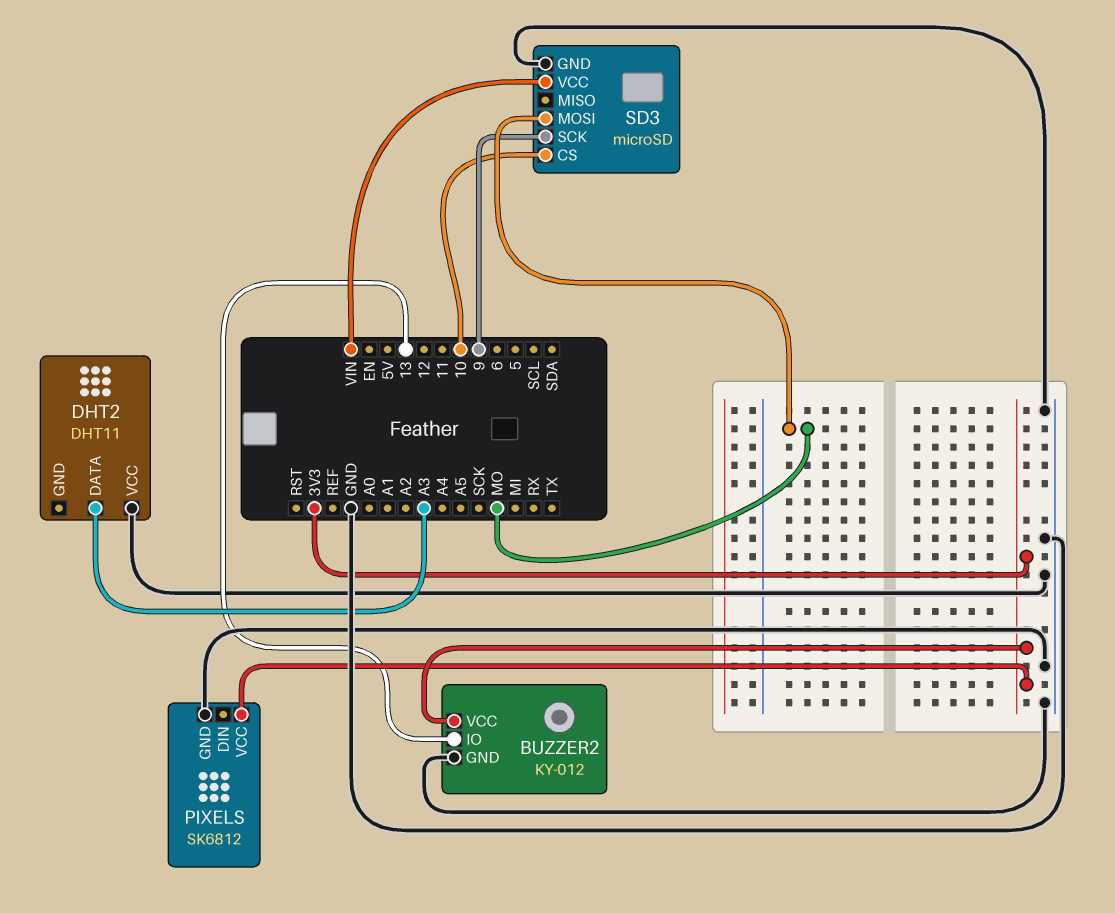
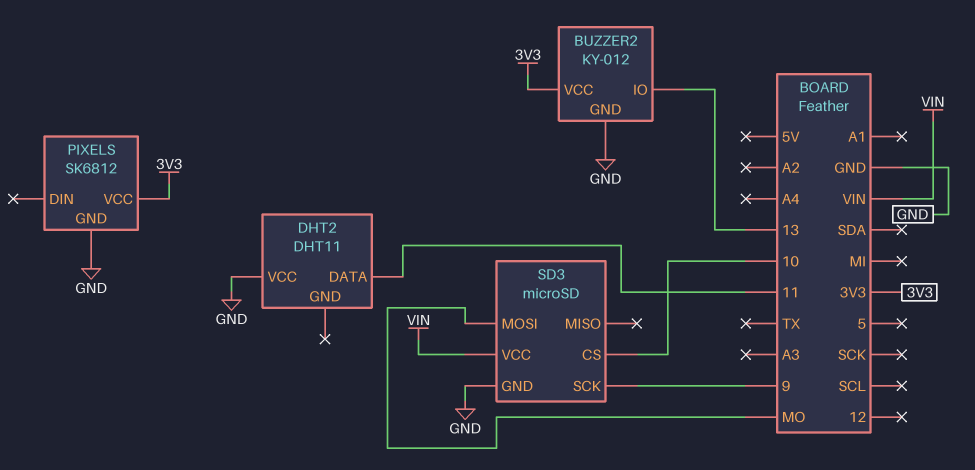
DHT2 pin DATA: A3 -> 11

